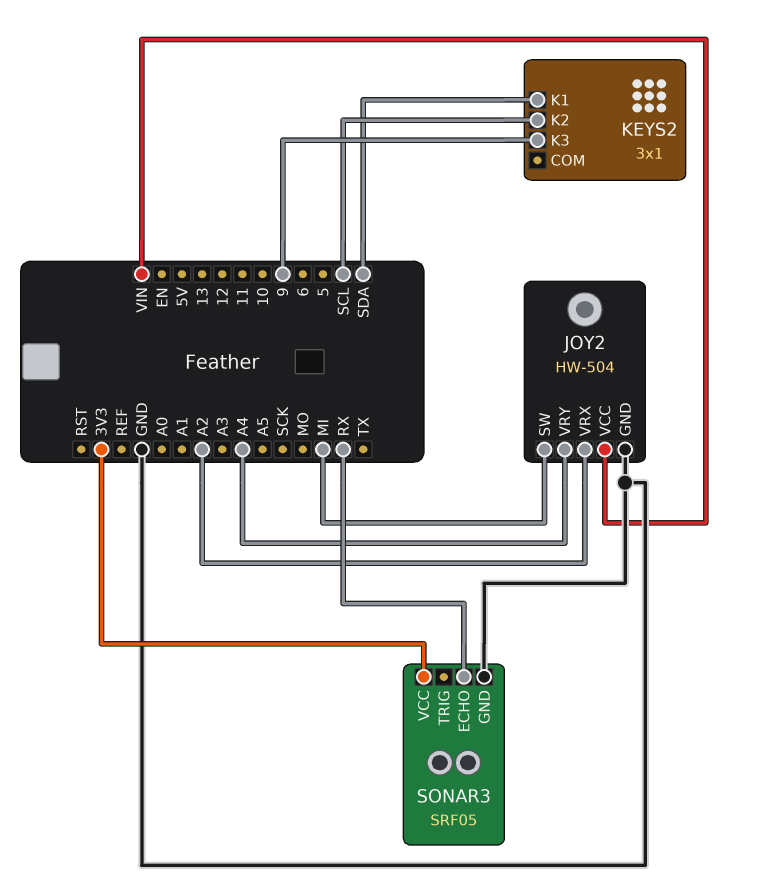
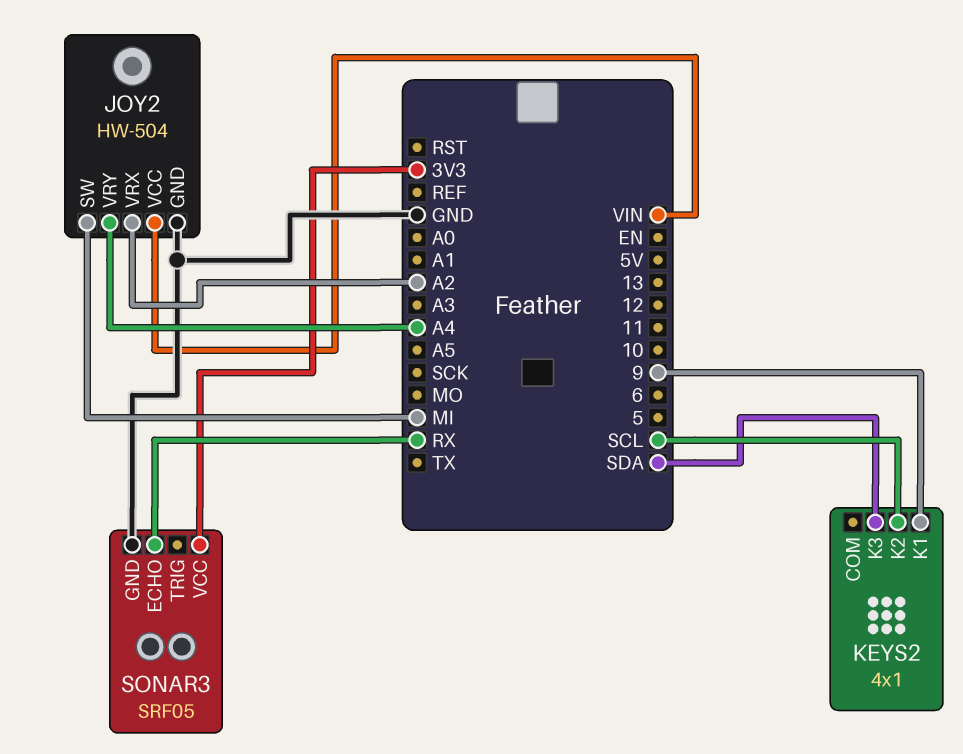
KEYS2: 3x1 -> 4x1
KEYS2 pin K1: SDA -> 9
KEYS2 pin K3: 9 -> SDA

